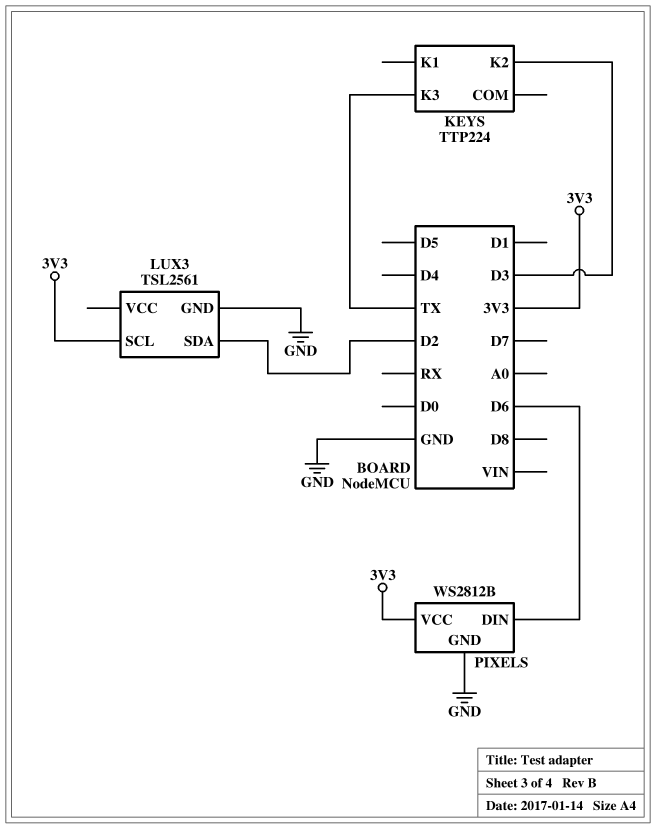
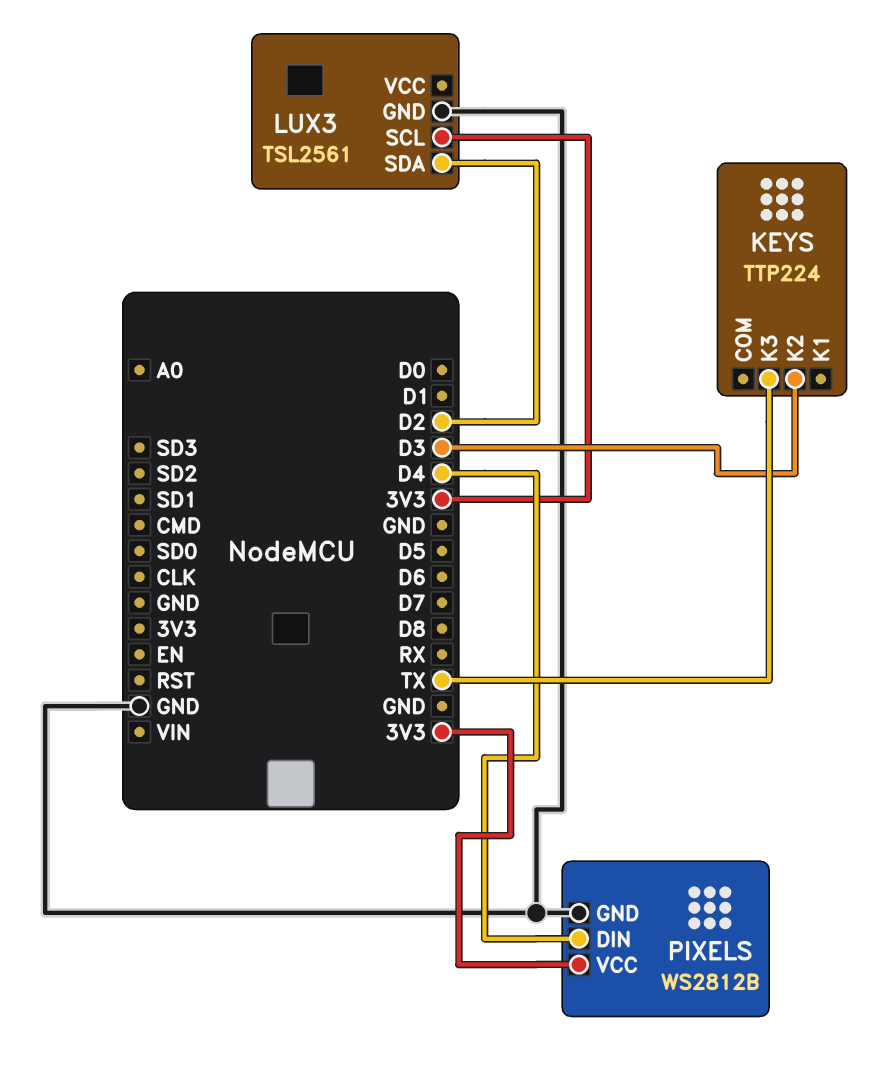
PIXELS pin DIN: D6 -> D4

